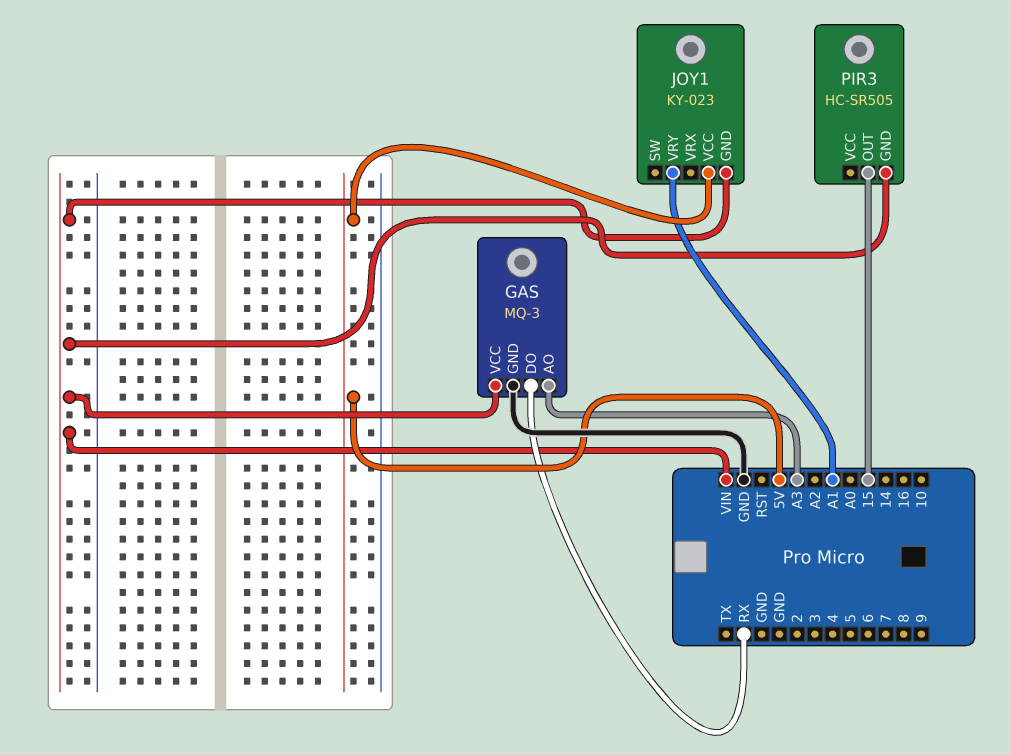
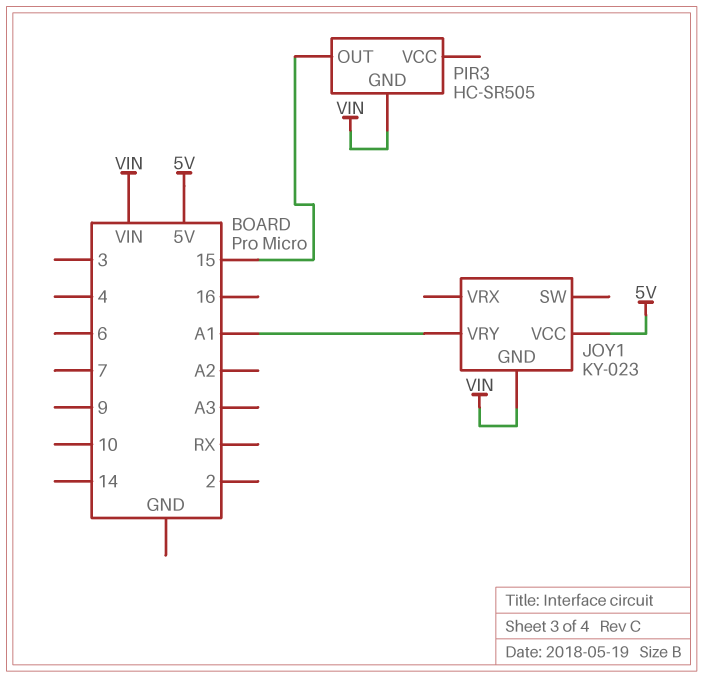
GAS: MQ-3 -> none
GAS pin AO: A3 -> none
GAS pin DO: RX -> none
GAS pin GND: GND -> none
GAS pin VCC: VIN -> none

